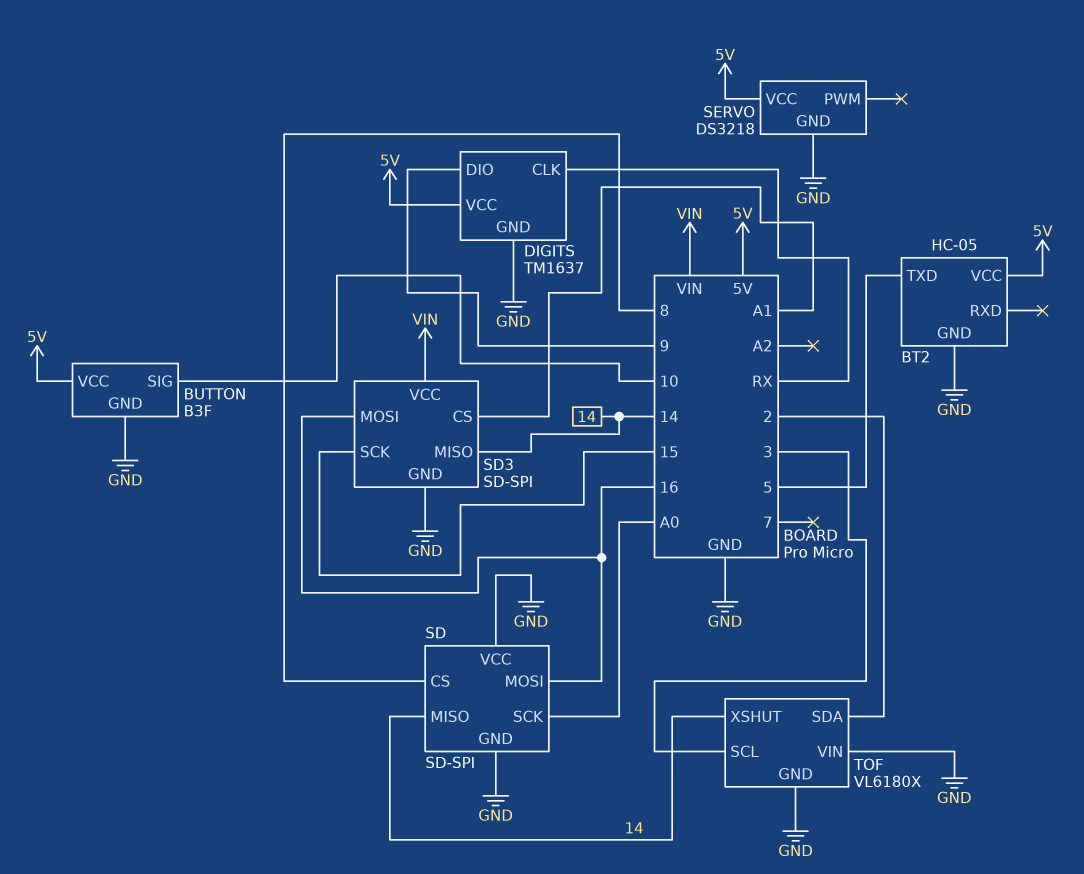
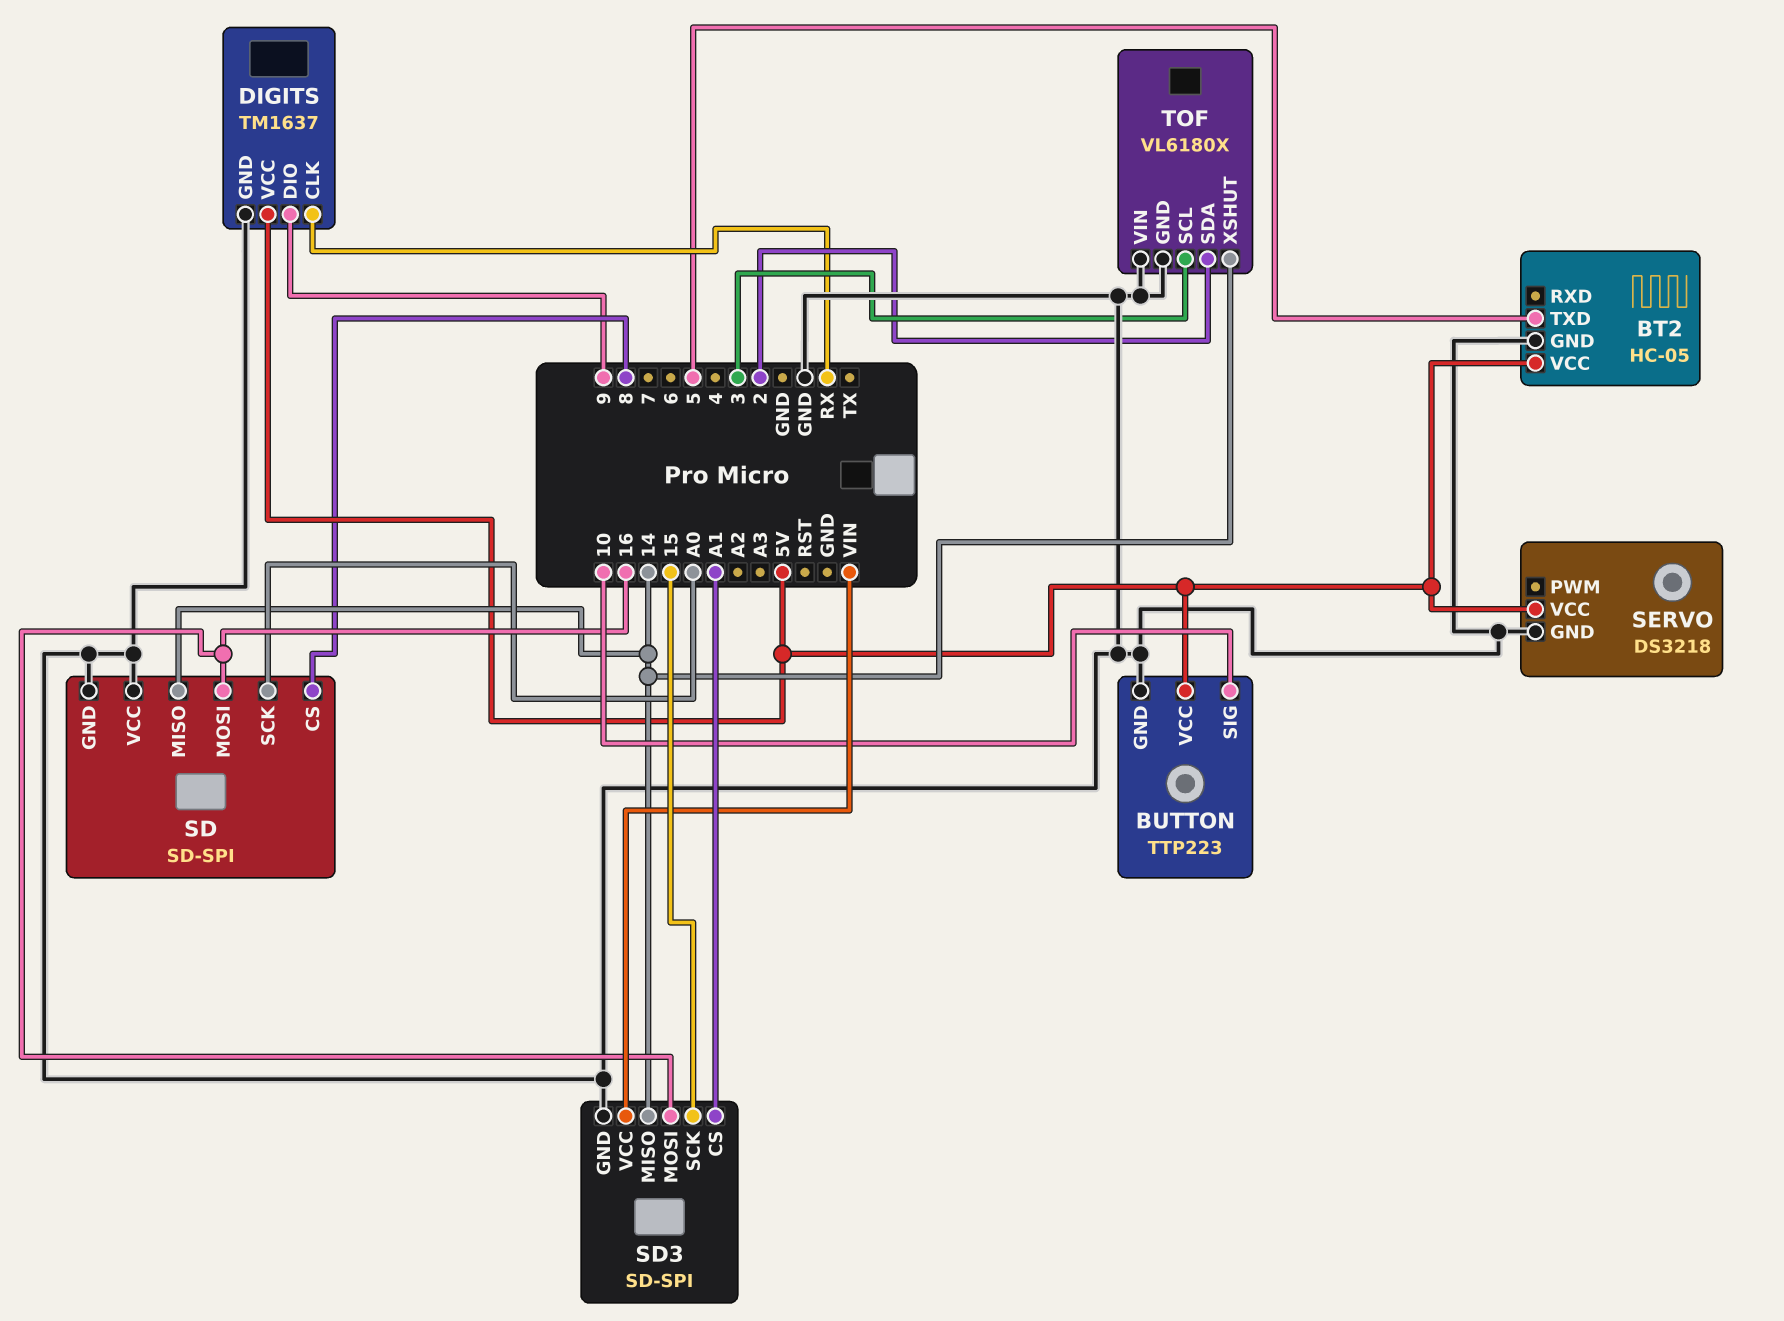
BUTTON: B3F -> TTP223

